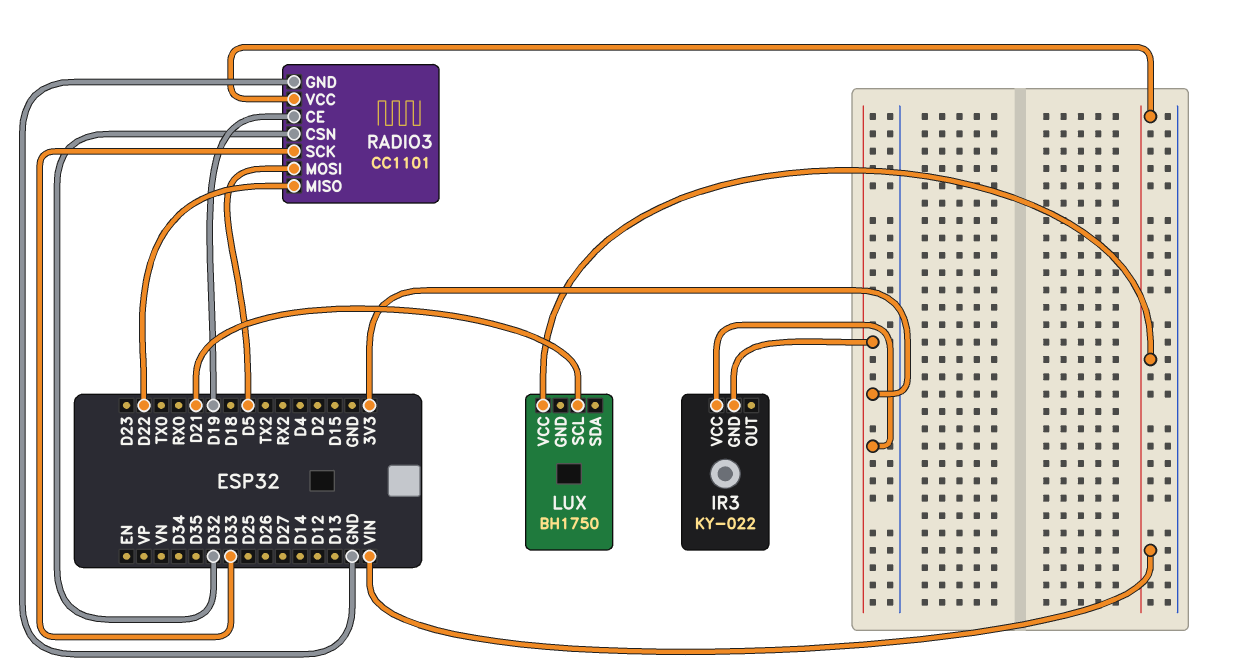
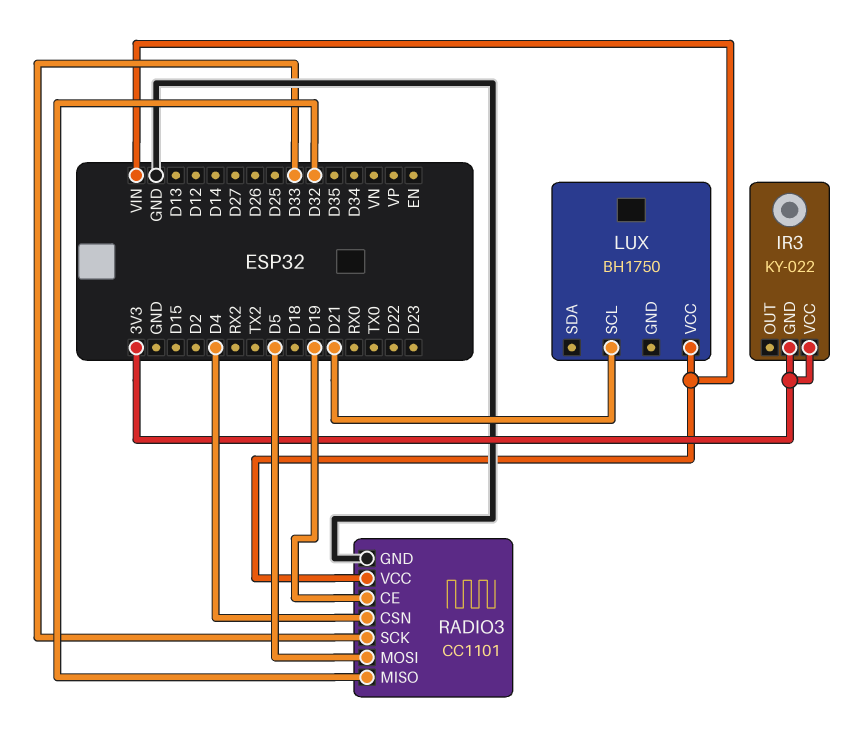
RADIO3 pin CSN: D32 -> D4
RADIO3 pin MISO: D22 -> D32

